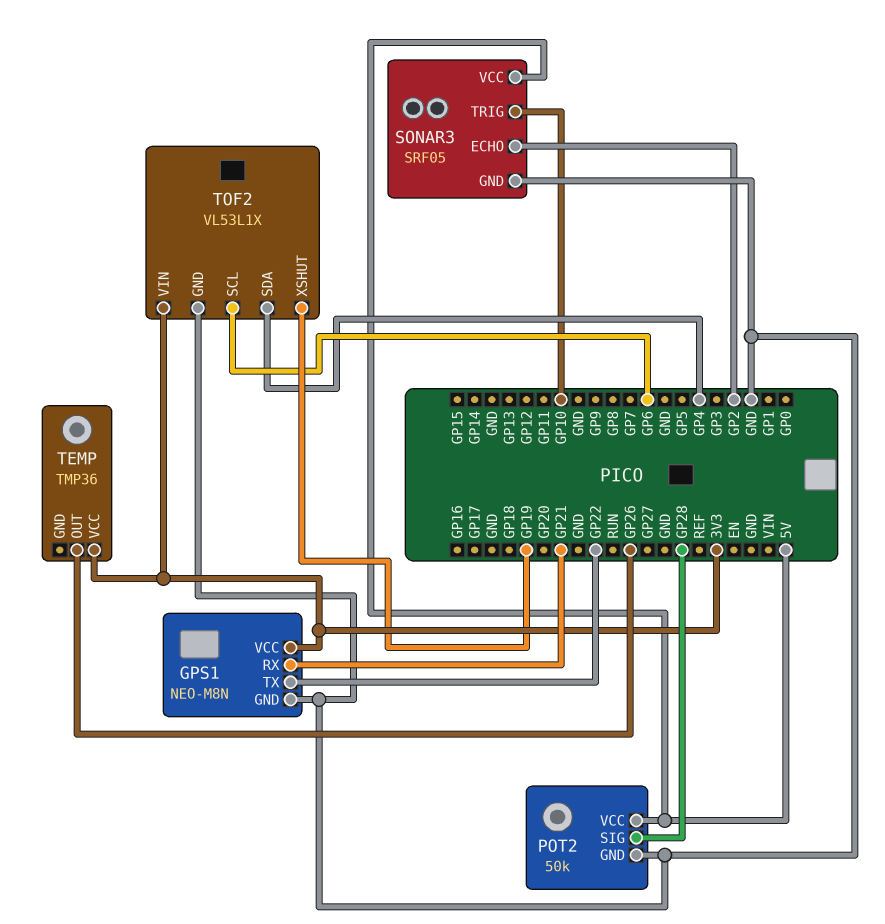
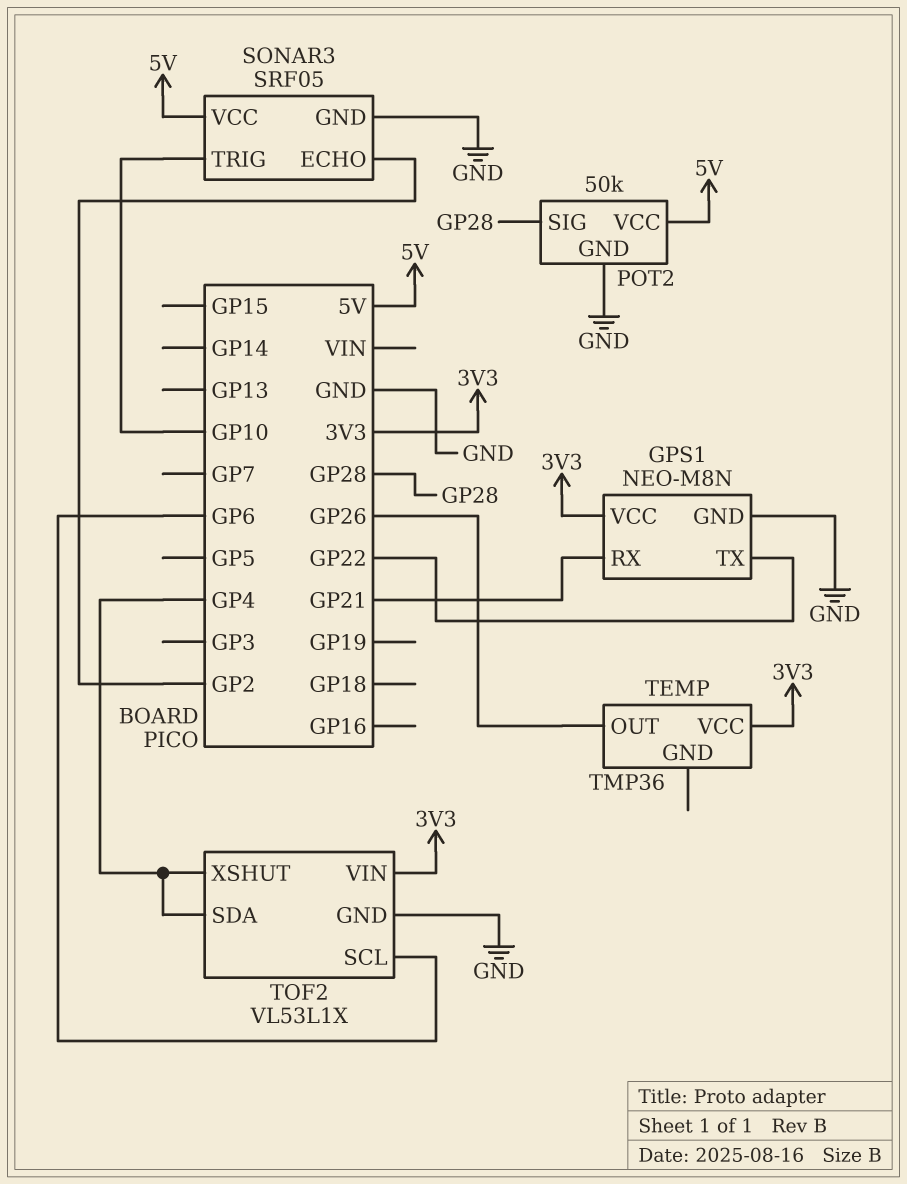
TOF2 pin XSHUT: GP19 -> GP4

